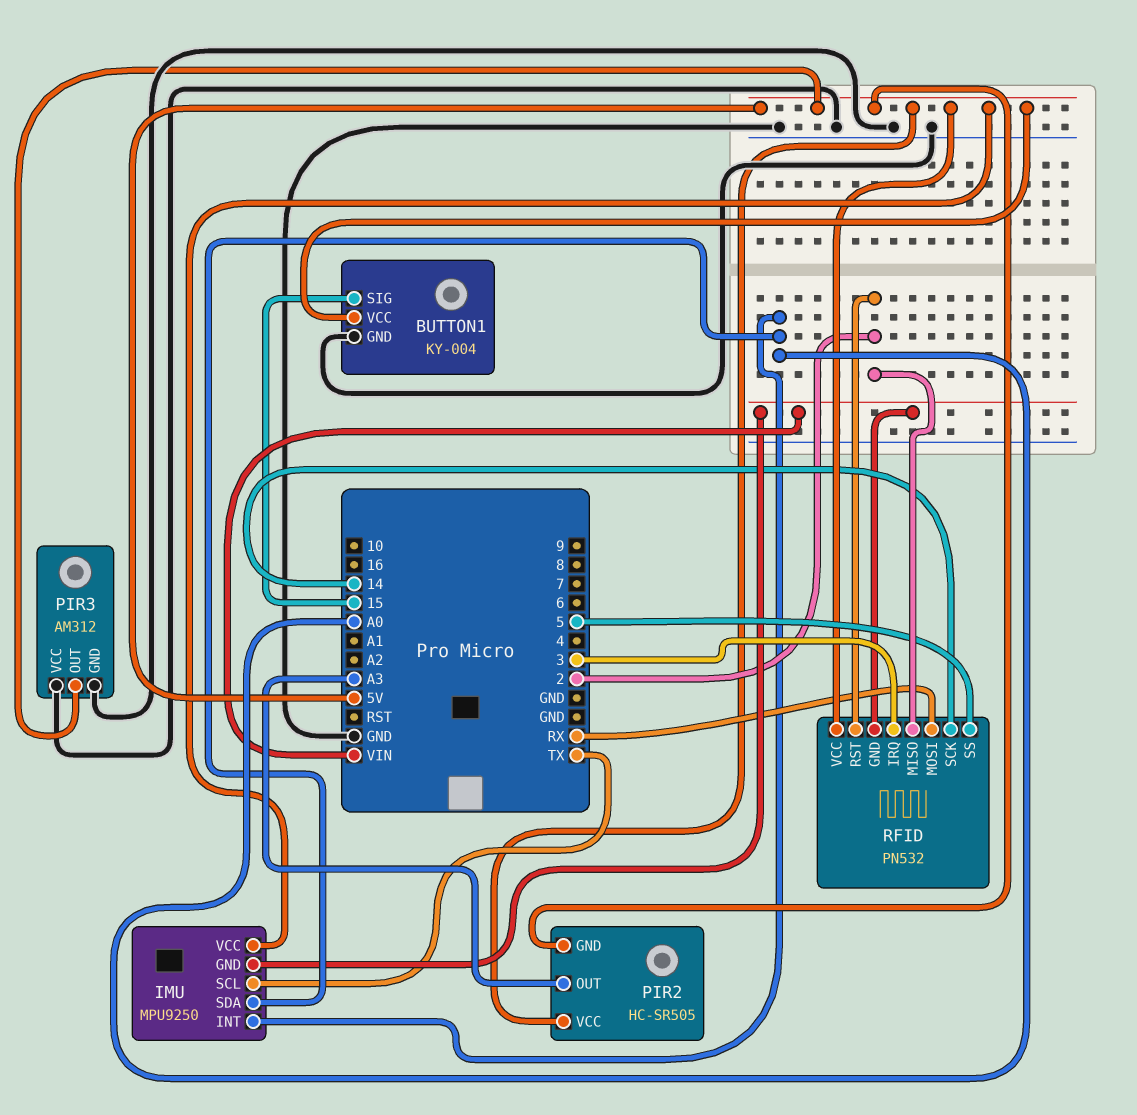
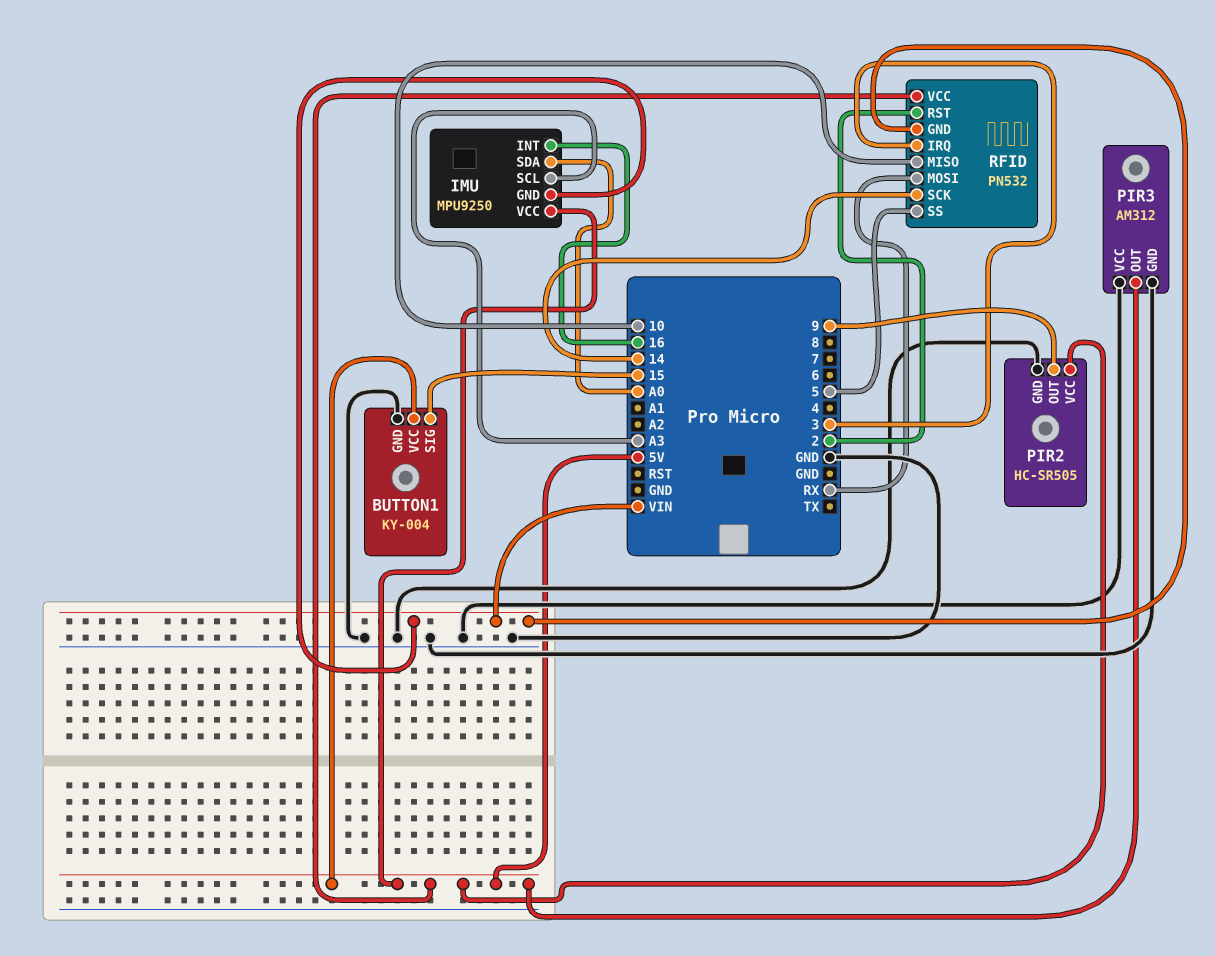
IMU pin INT: A0 -> 16
IMU pin SCL: TX -> A3
PIR2 pin GND: 5V -> GND
PIR2 pin OUT: A3 -> 9
RFID pin MISO: 2 -> 10

